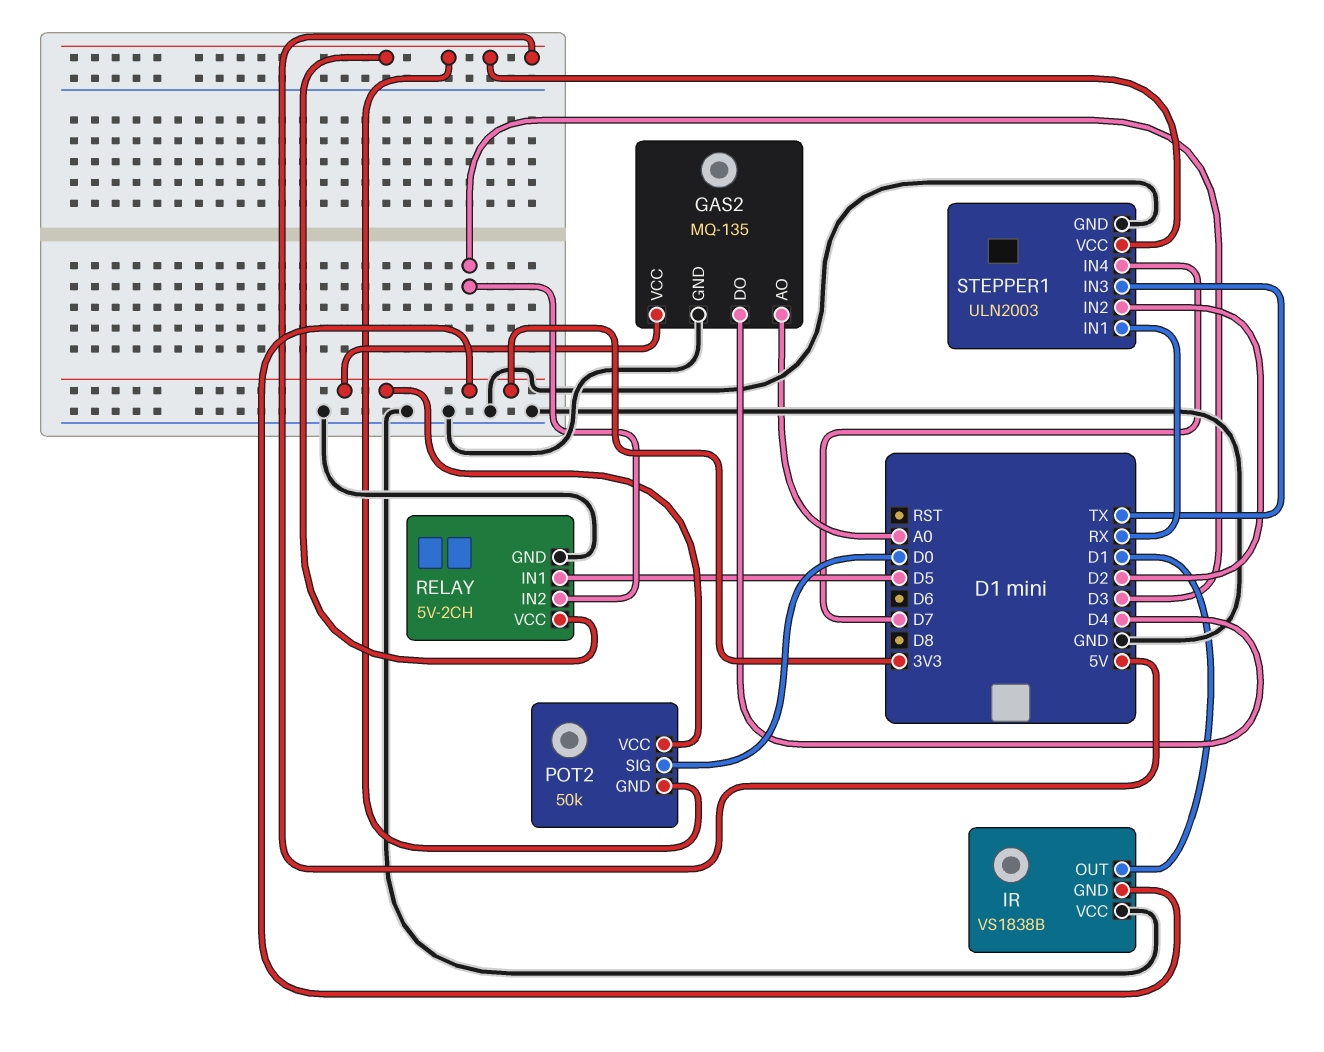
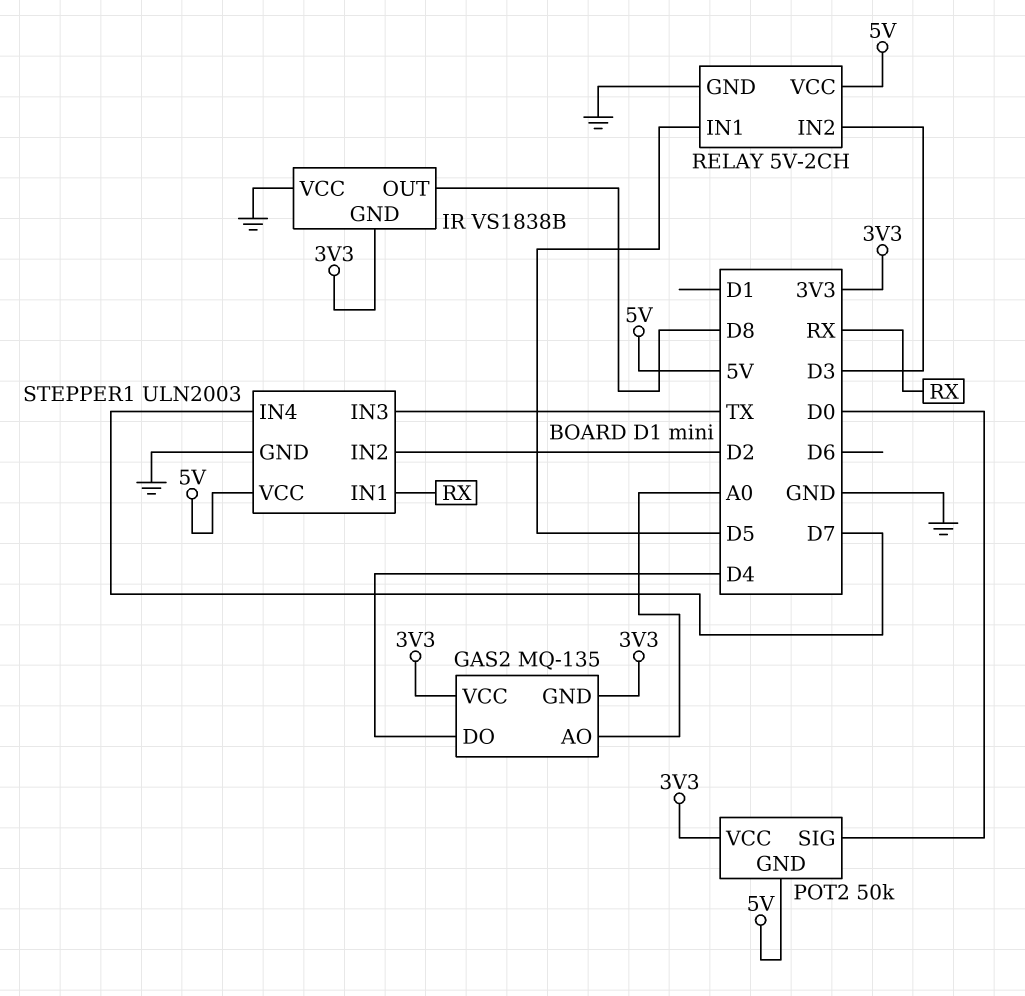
GAS2 pin GND: GND -> 3V3
IR pin OUT: D1 -> D8

